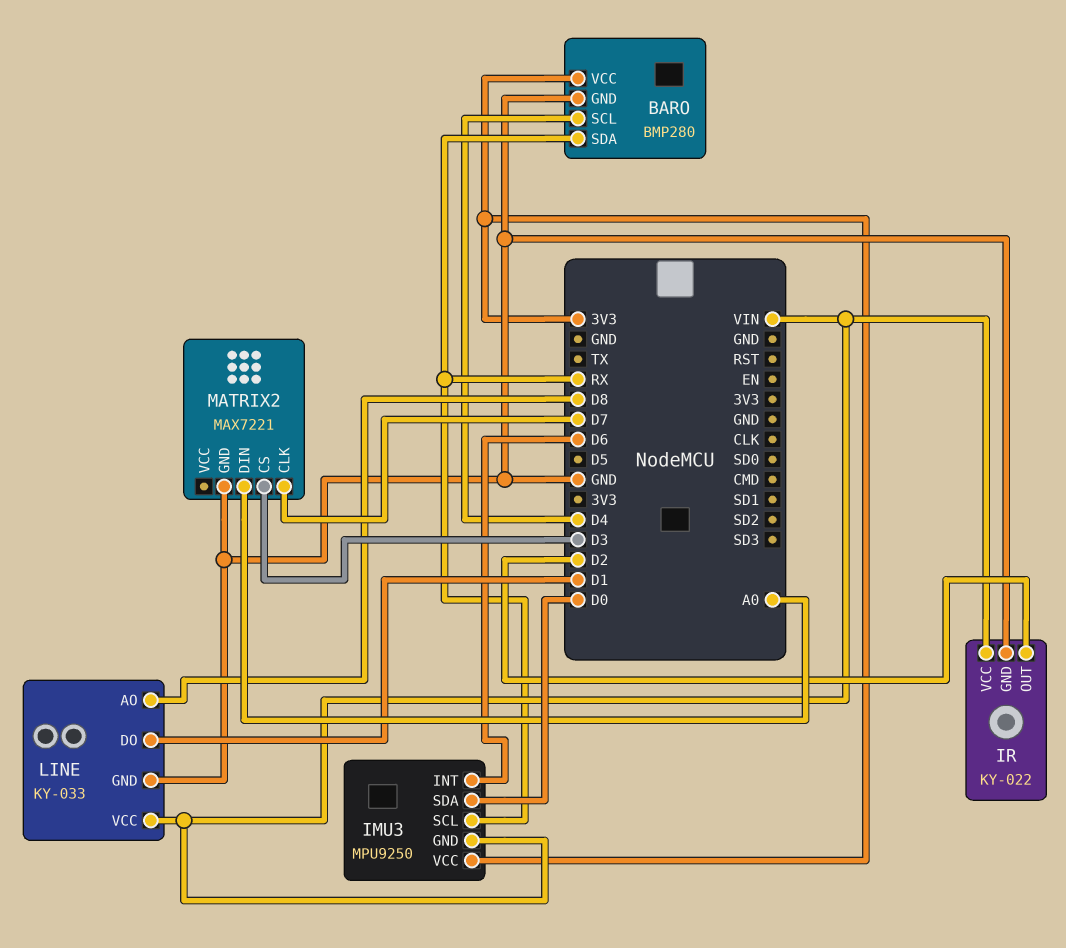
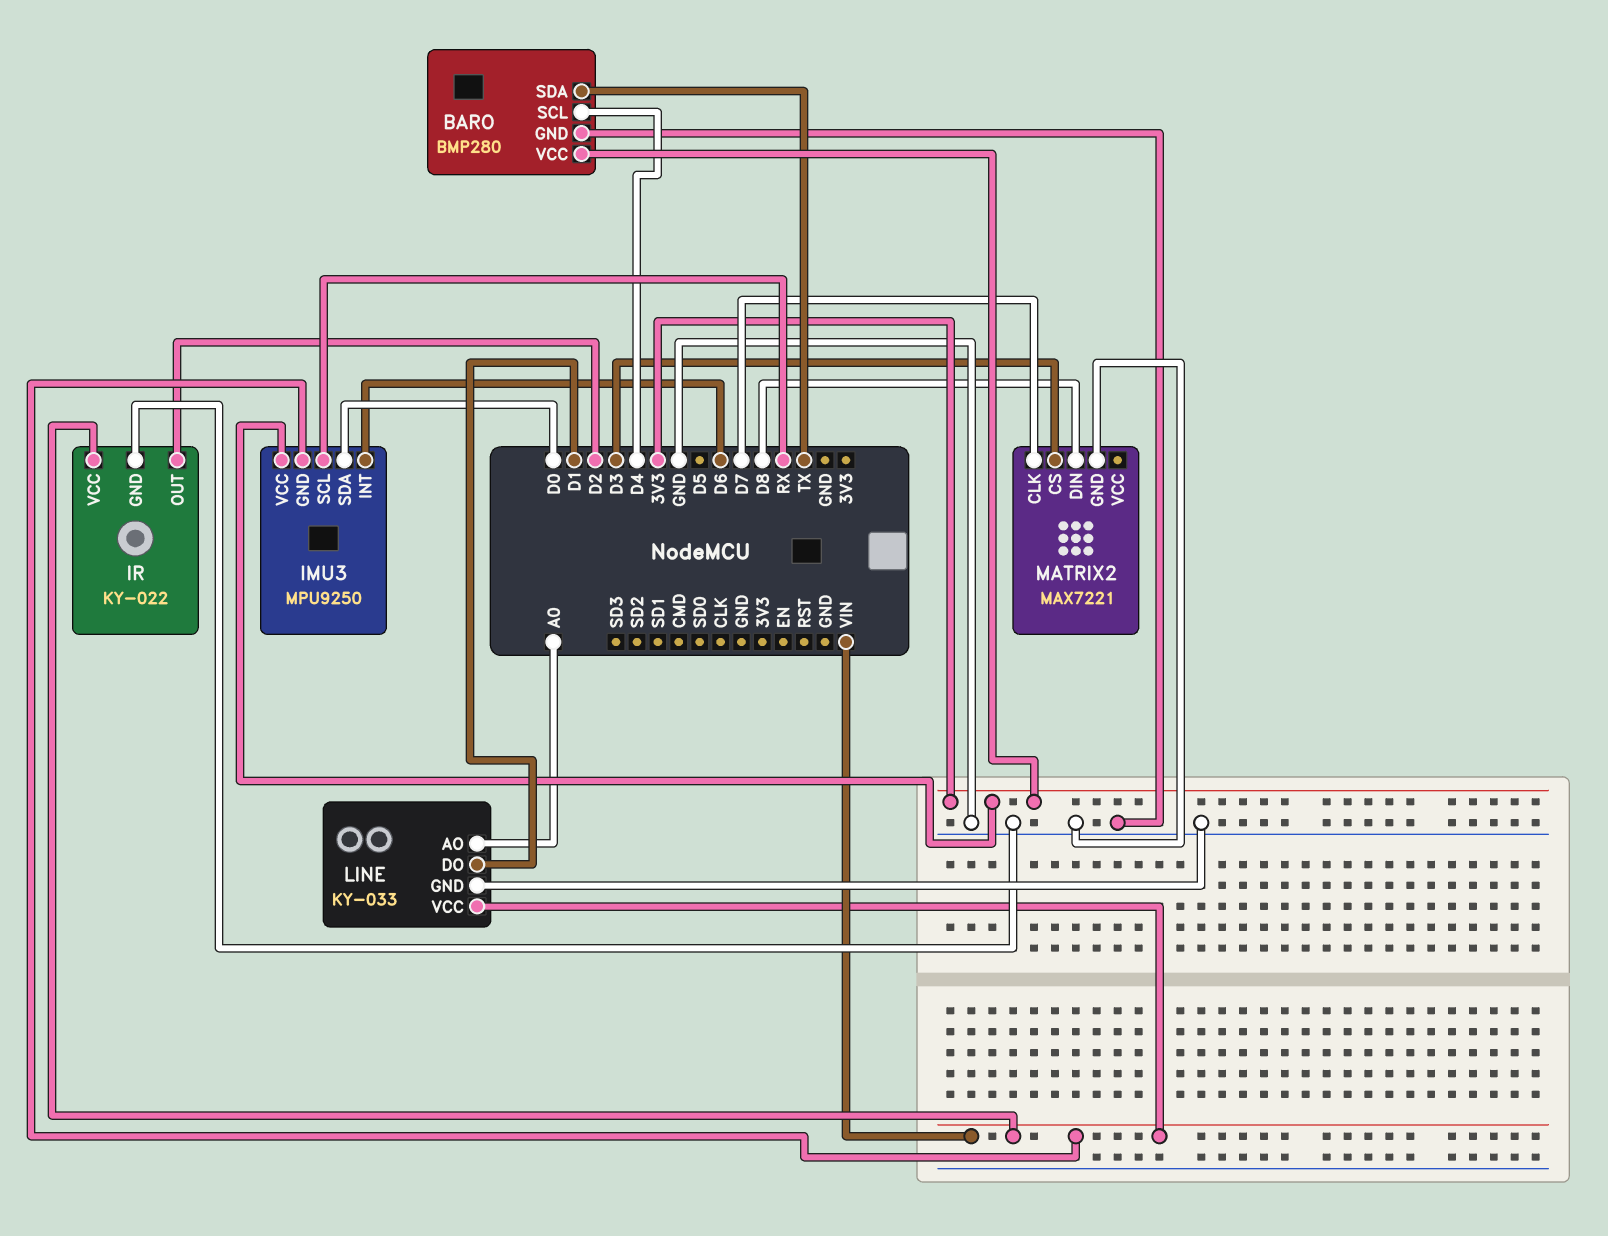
BARO pin SDA: RX -> TX
LINE pin AO: D8 -> A0
MATRIX2 pin DIN: A0 -> D8

